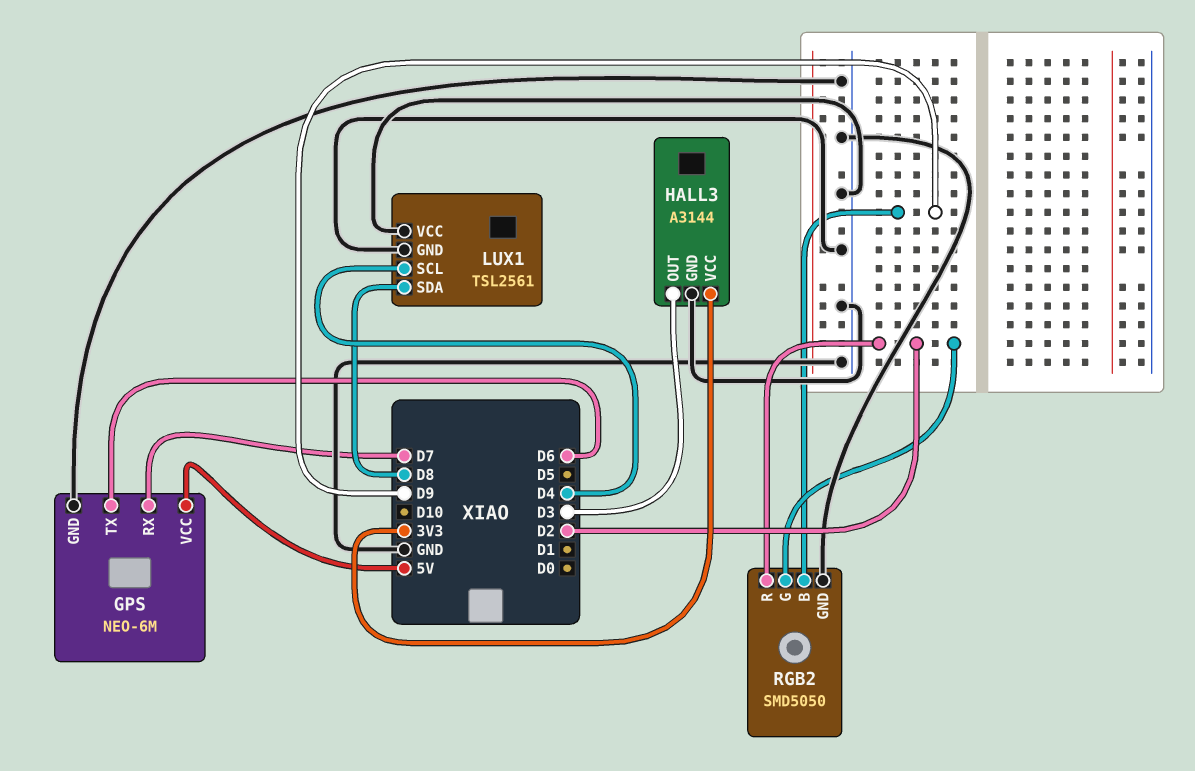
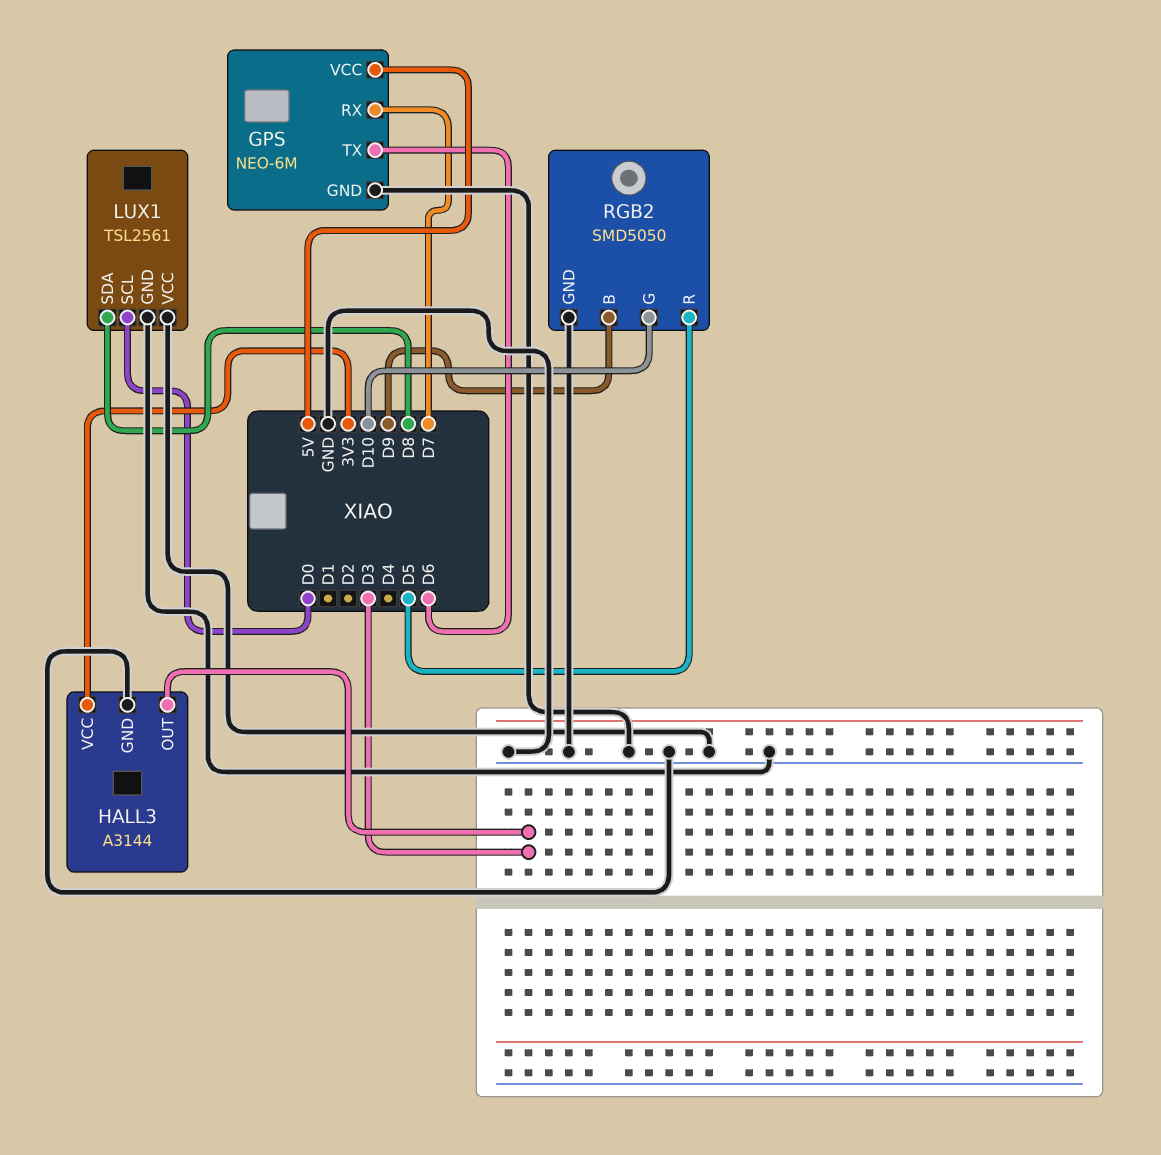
LUX1 pin SCL: D4 -> D0
RGB2 pin G: D2 -> D10
RGB2 pin R: D2 -> D5

